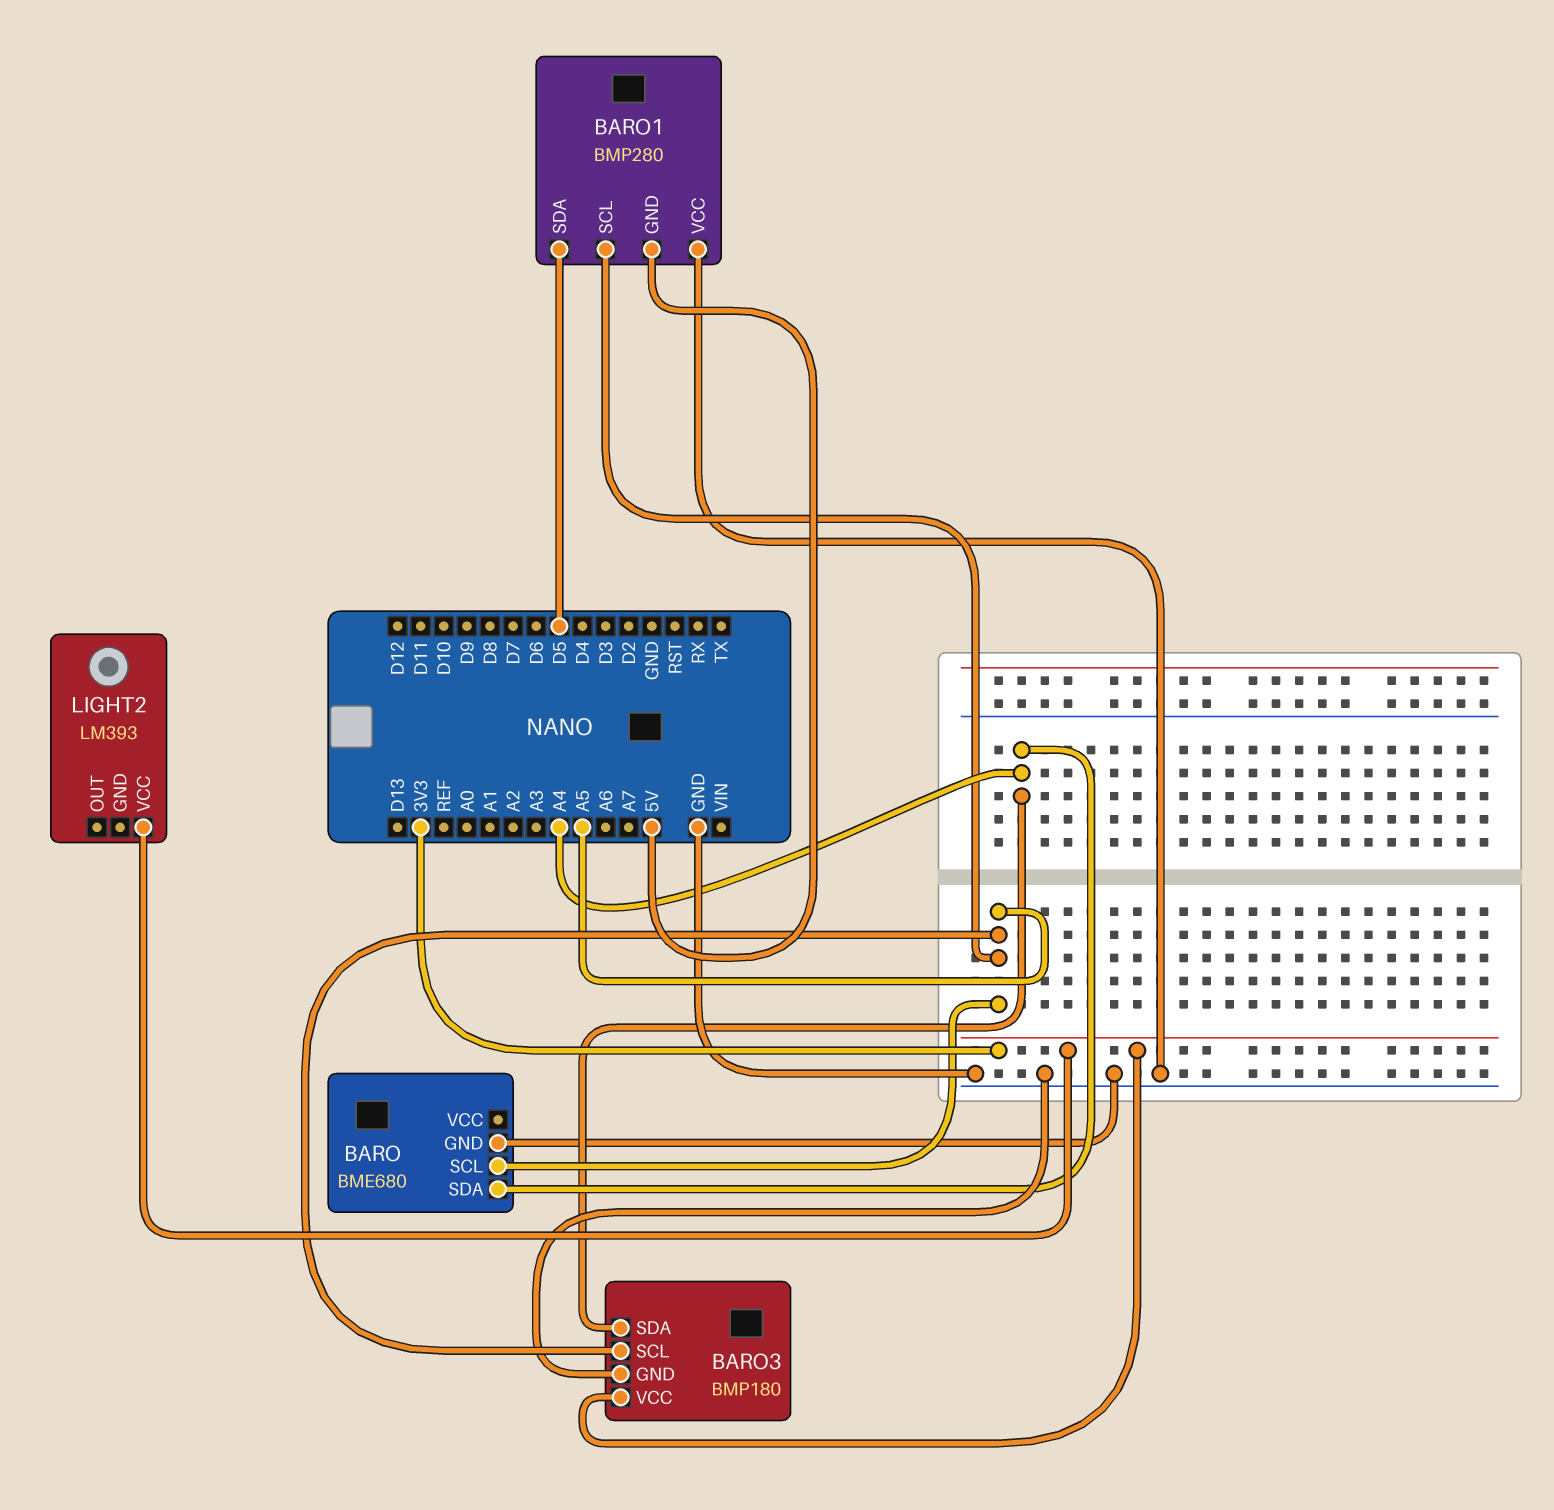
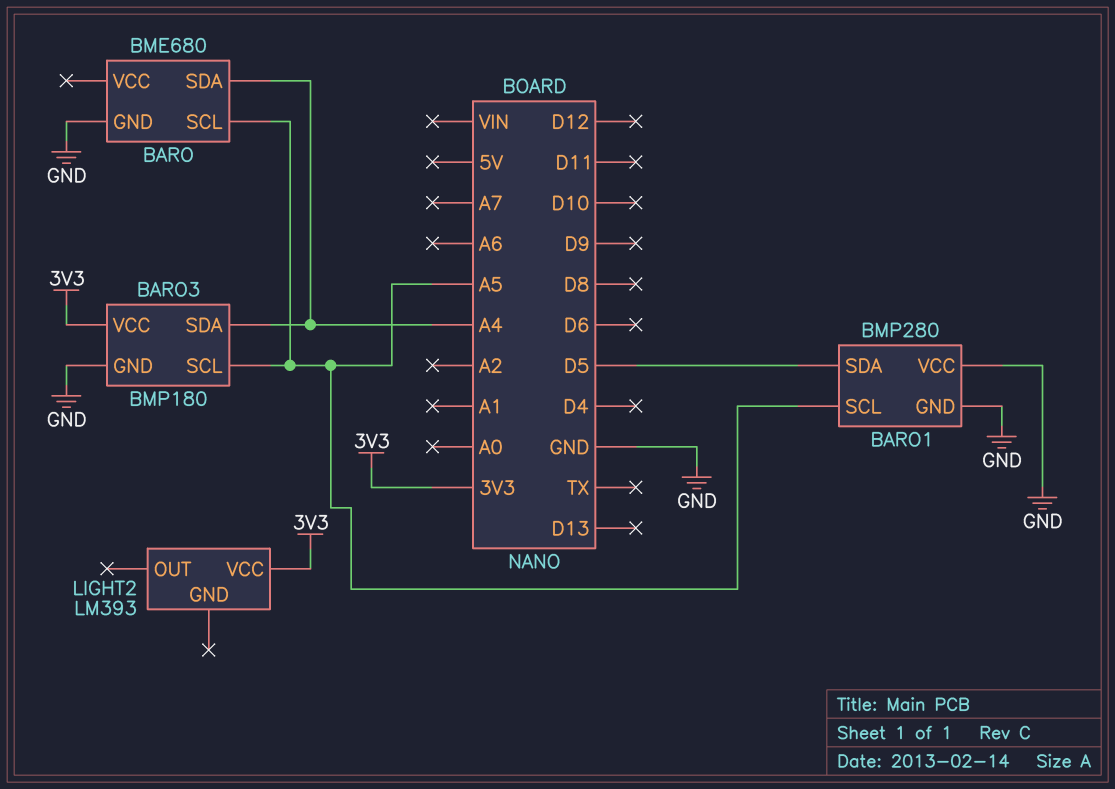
BARO1 pin GND: 5V -> GND

